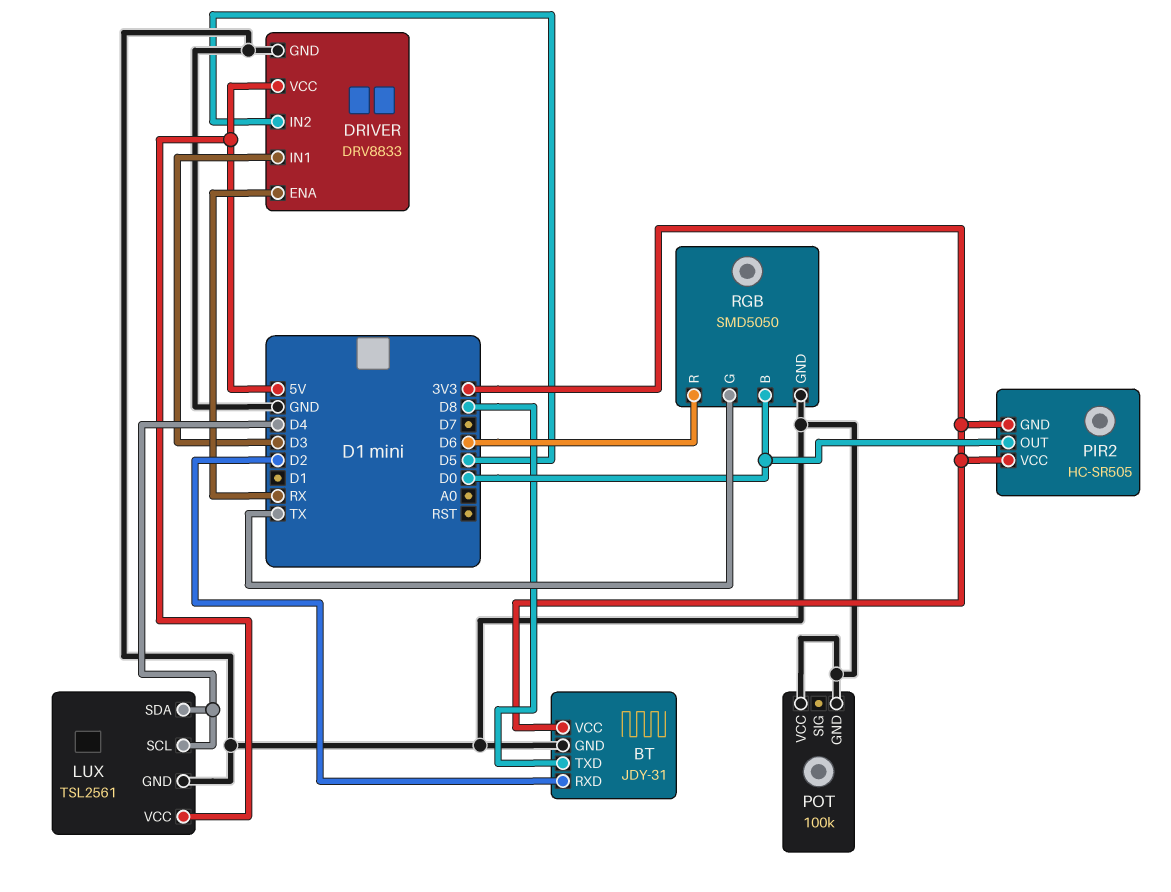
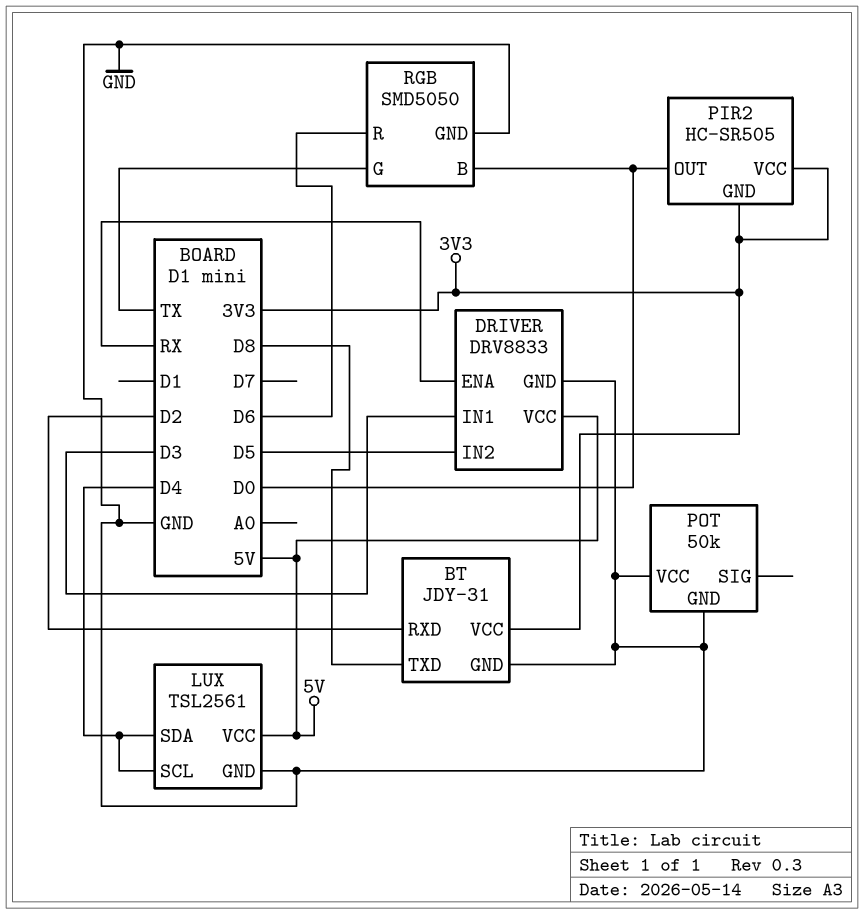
POT: 100k -> 50k

